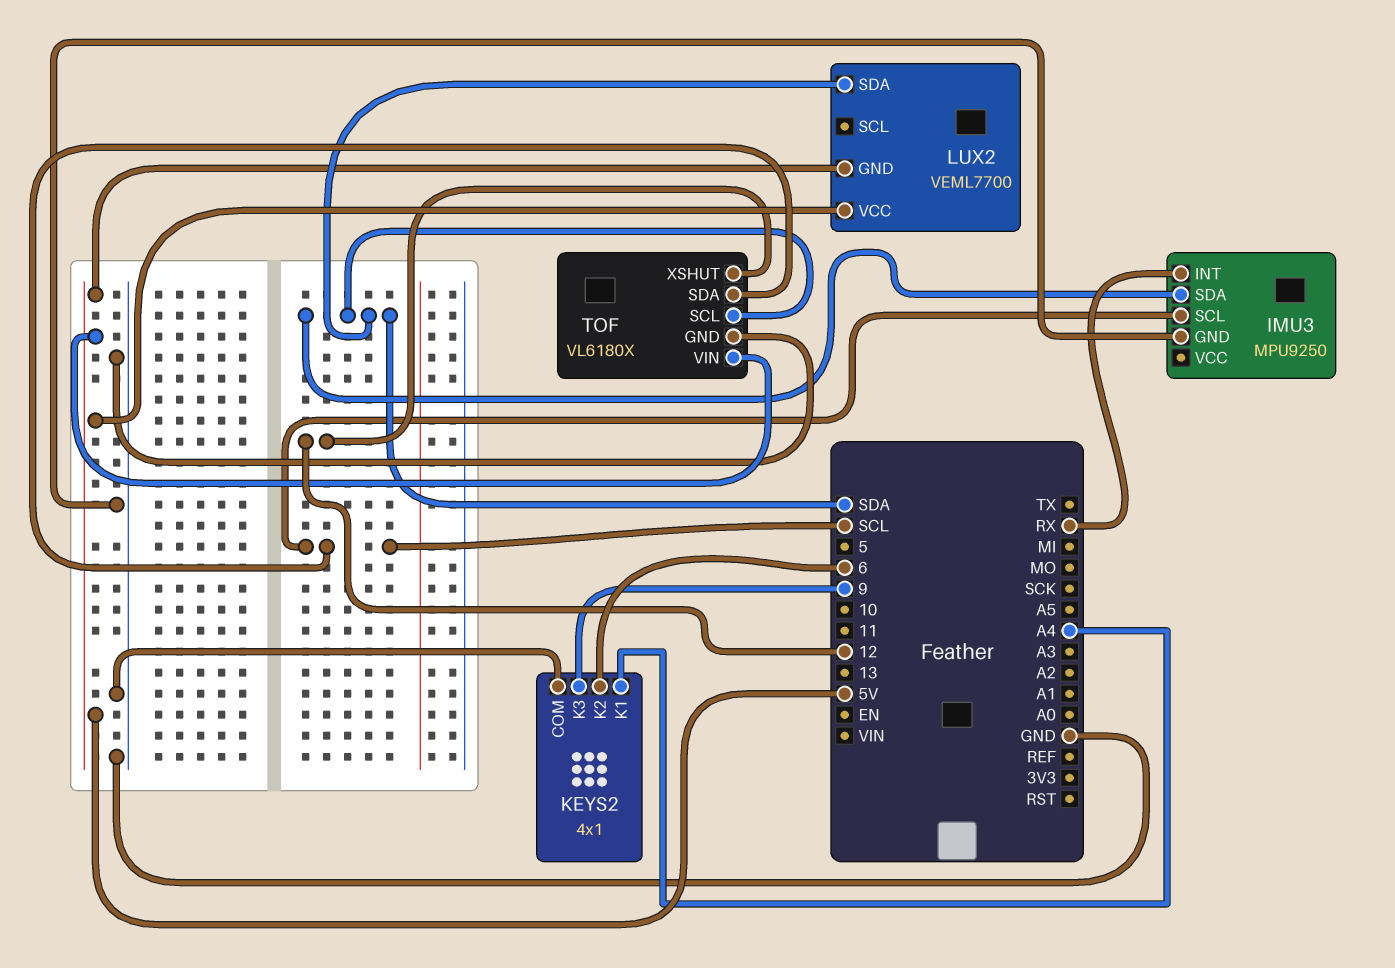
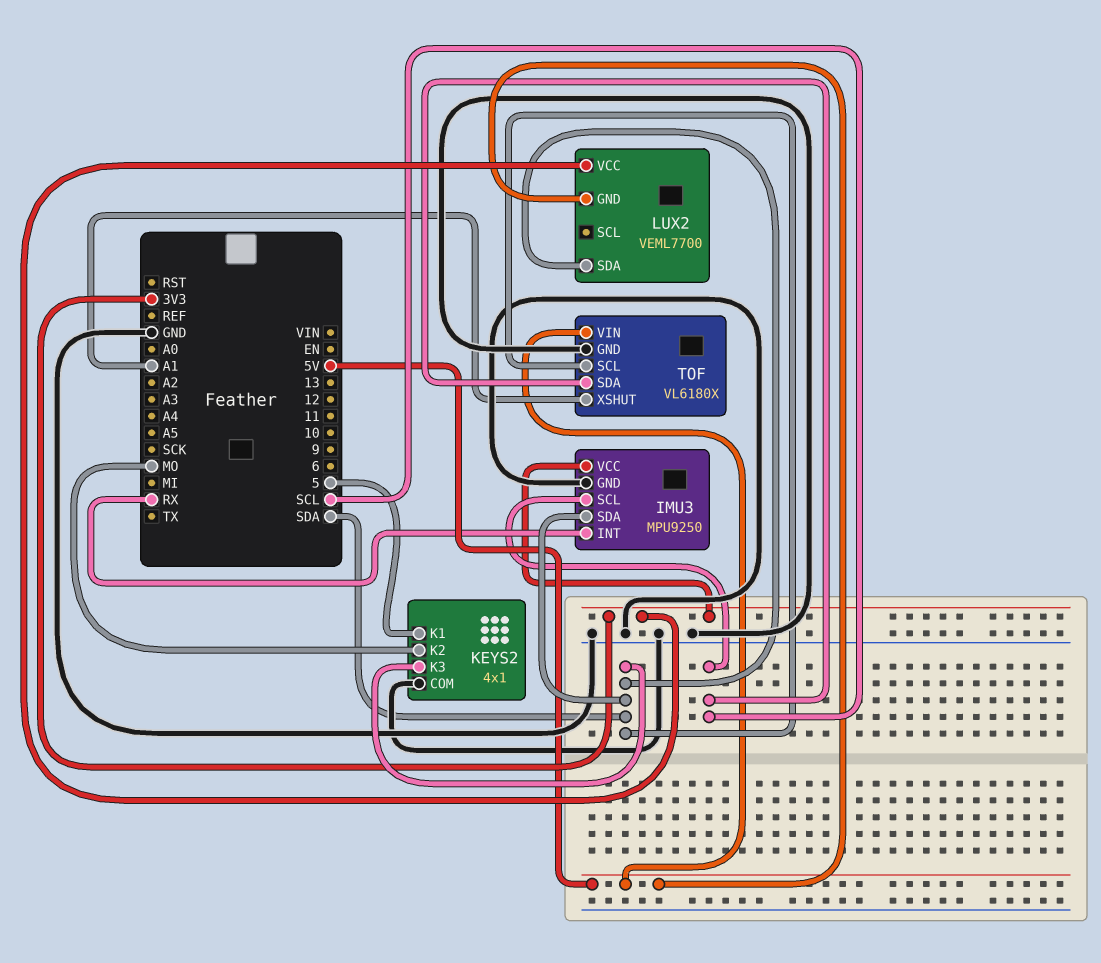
IMU3 pin VCC: none -> 3V3
KEYS2 pin K1: A4 -> 5
KEYS2 pin K2: 6 -> MO
KEYS2 pin K3: 9 -> SDA
LUX2 pin VCC: 5V -> 3V3
TOF pin XSHUT: 12 -> A1

